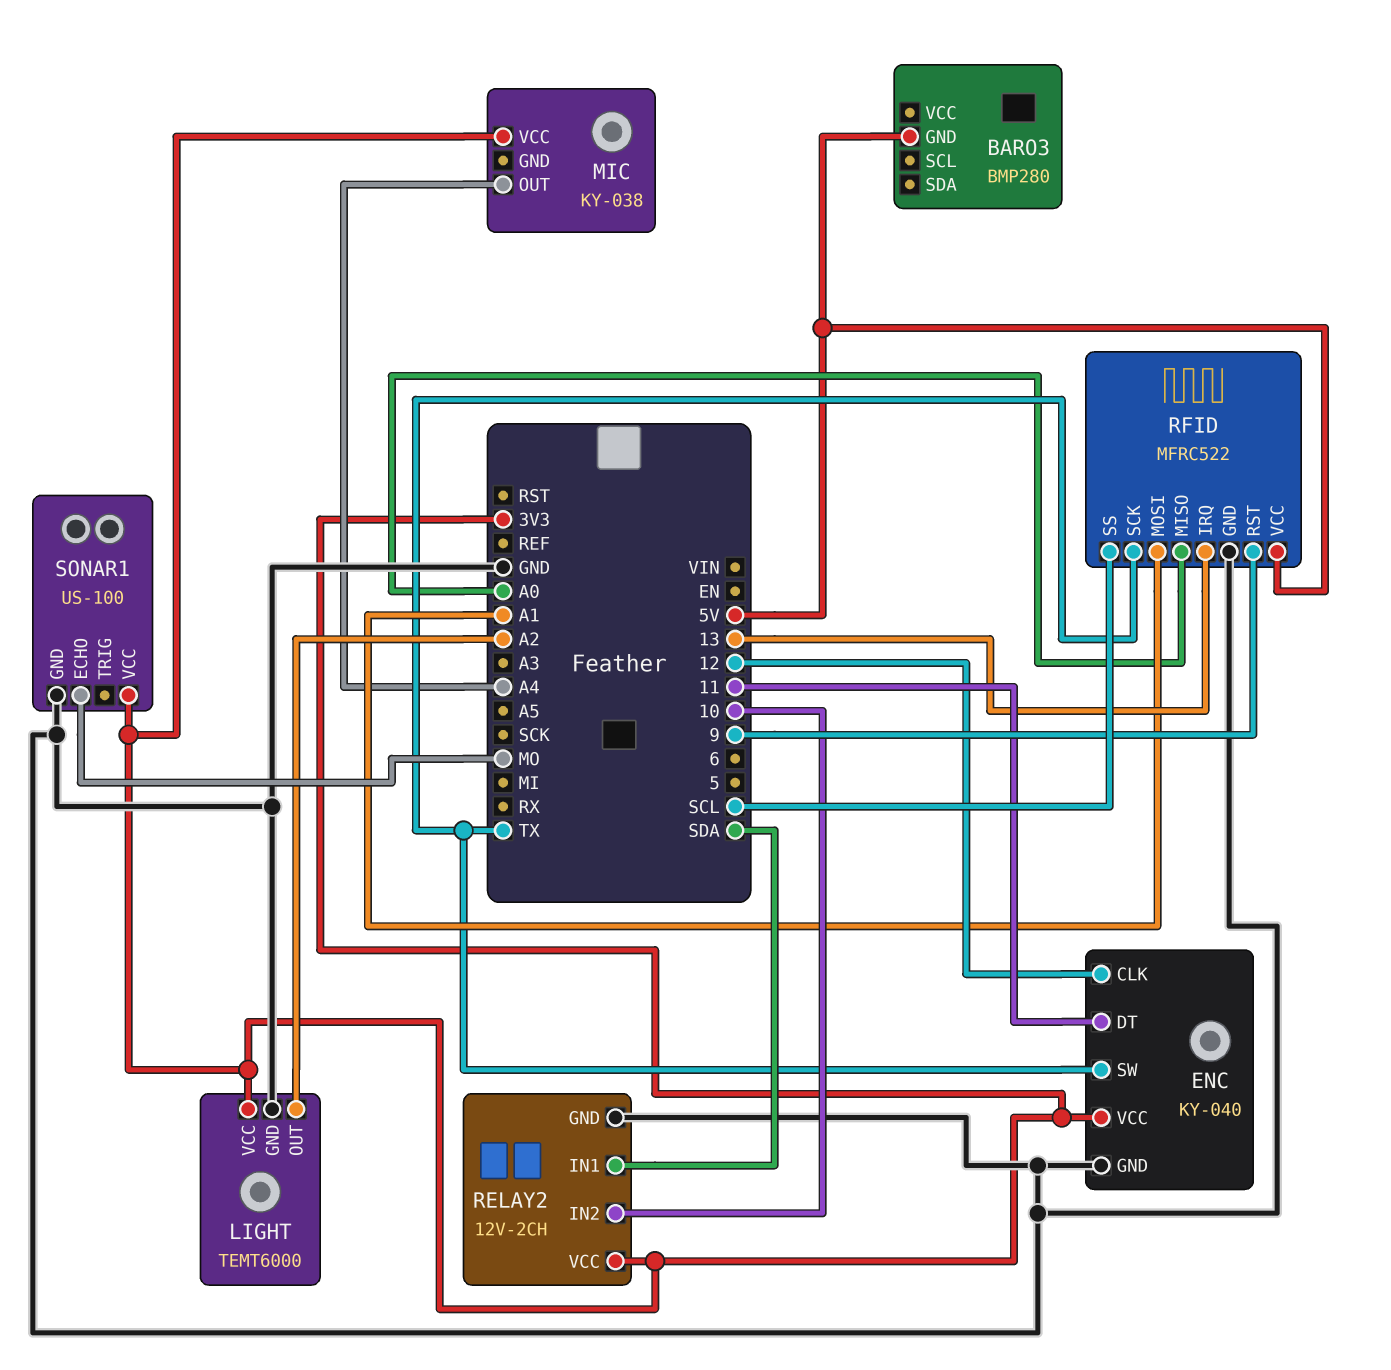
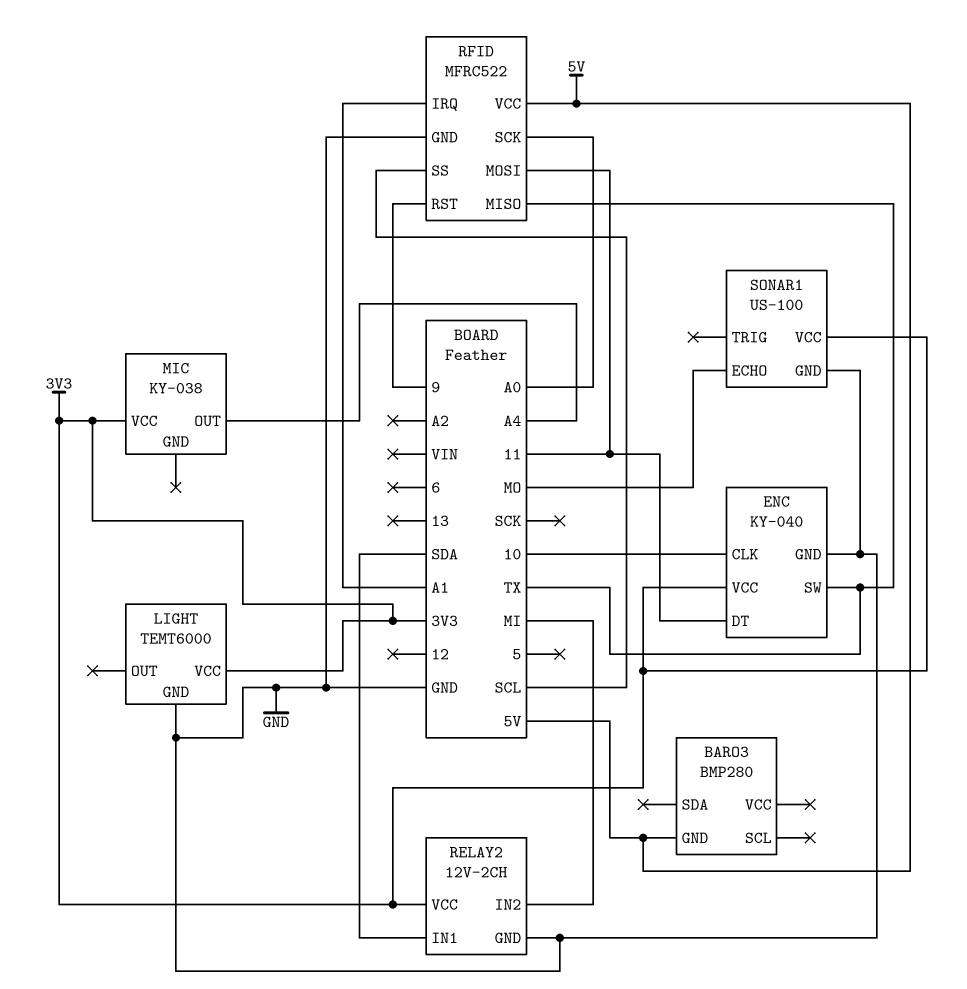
ENC pin CLK: 12 -> 10
LIGHT pin OUT: A2 -> none
RELAY2 pin IN2: 10 -> MI
RFID pin IRQ: 13 -> A1
RFID pin MISO: A0 -> TX
RFID pin MOSI: A1 -> 11
RFID pin SCK: TX -> A0

